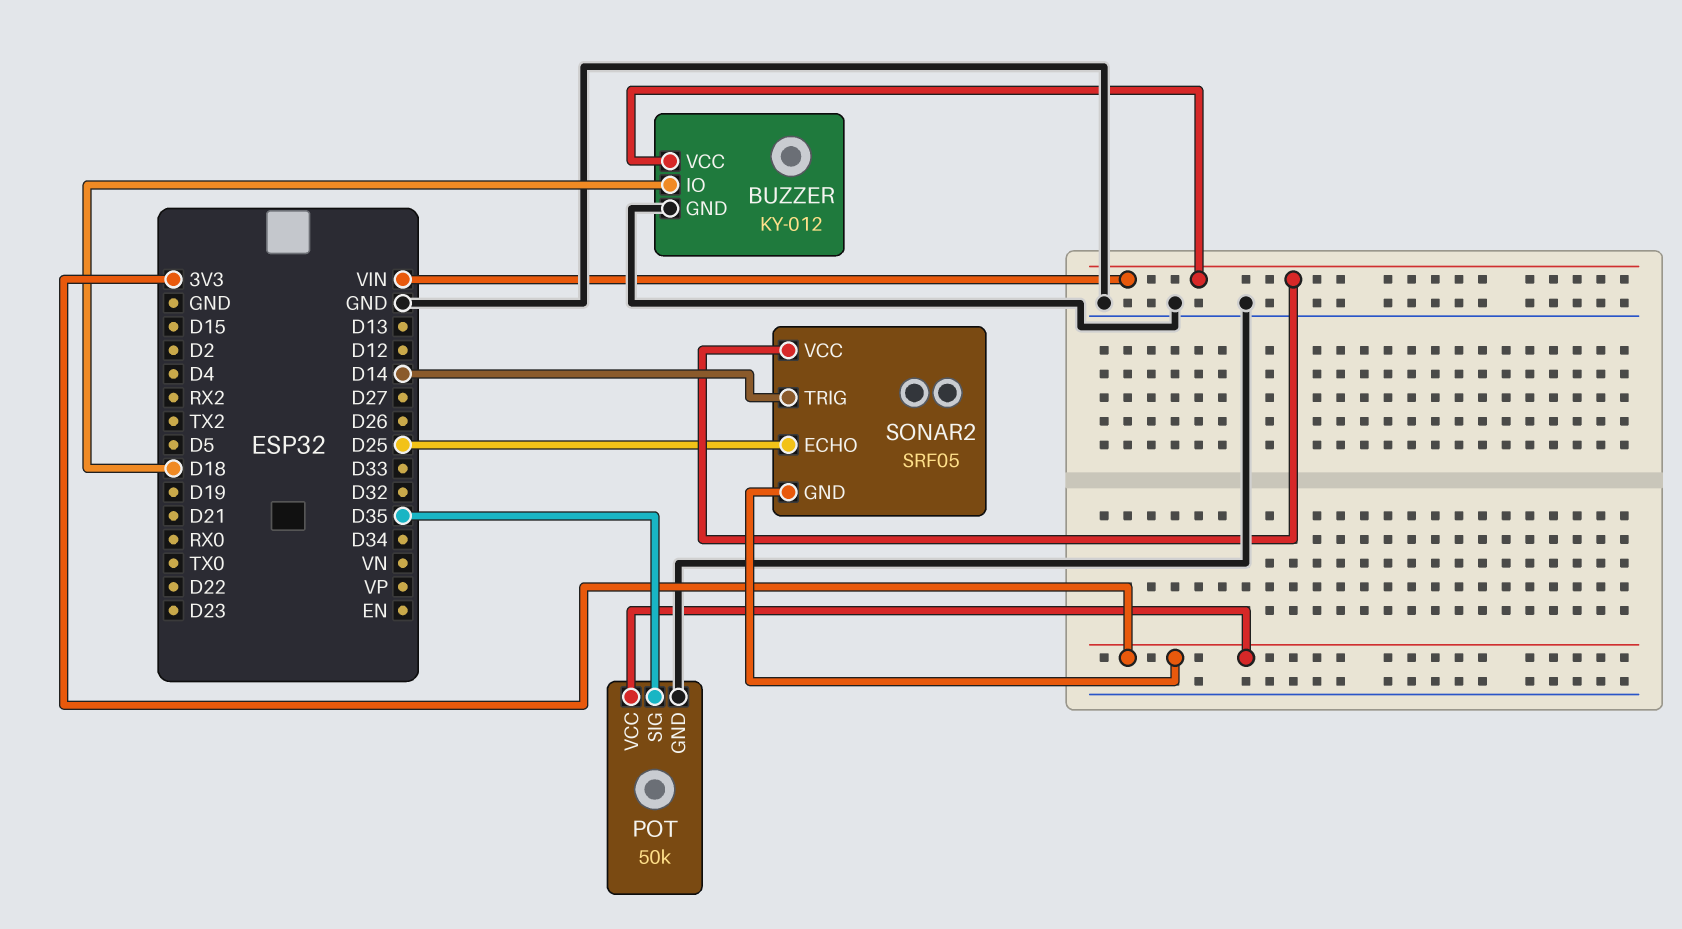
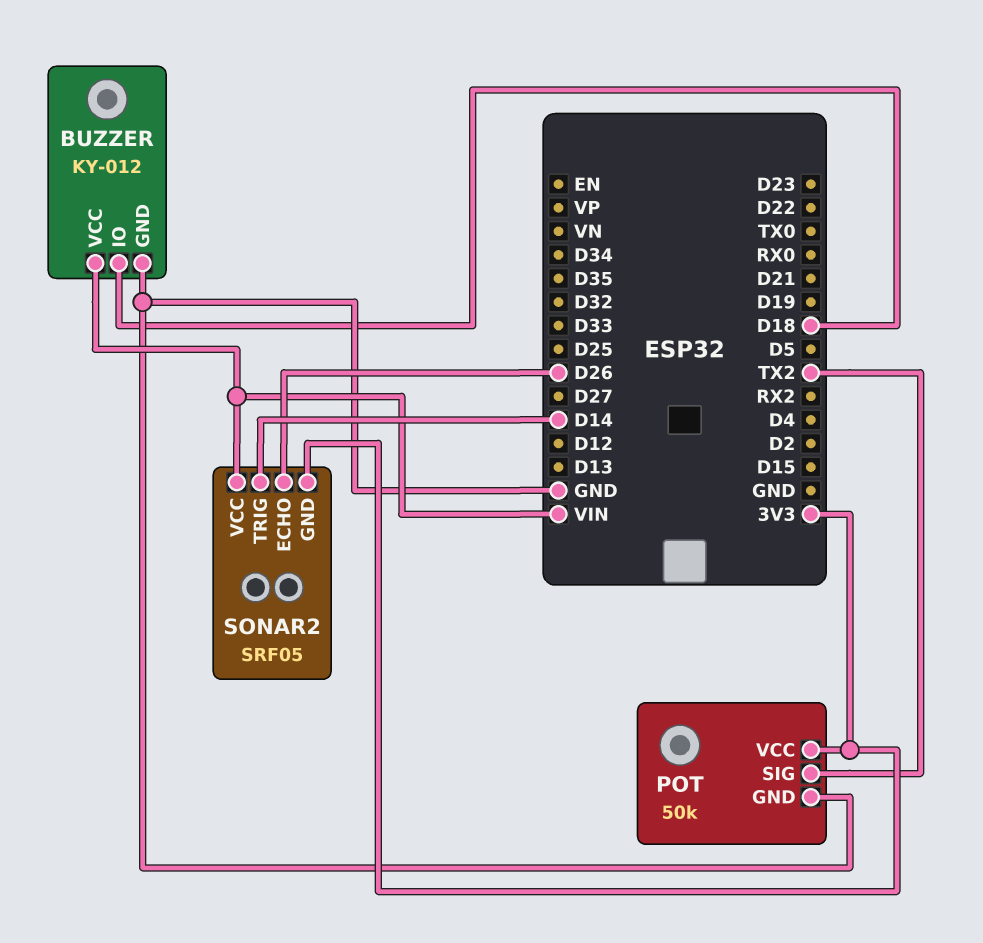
POT pin SIG: D35 -> TX2
SONAR2 pin ECHO: D25 -> D26

